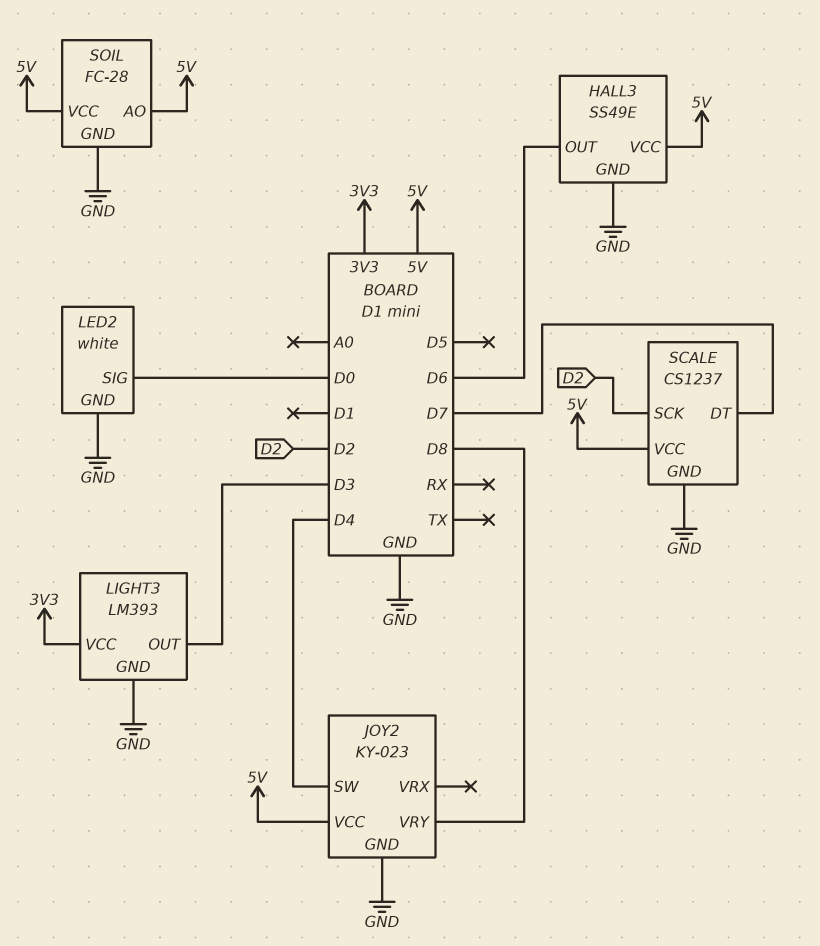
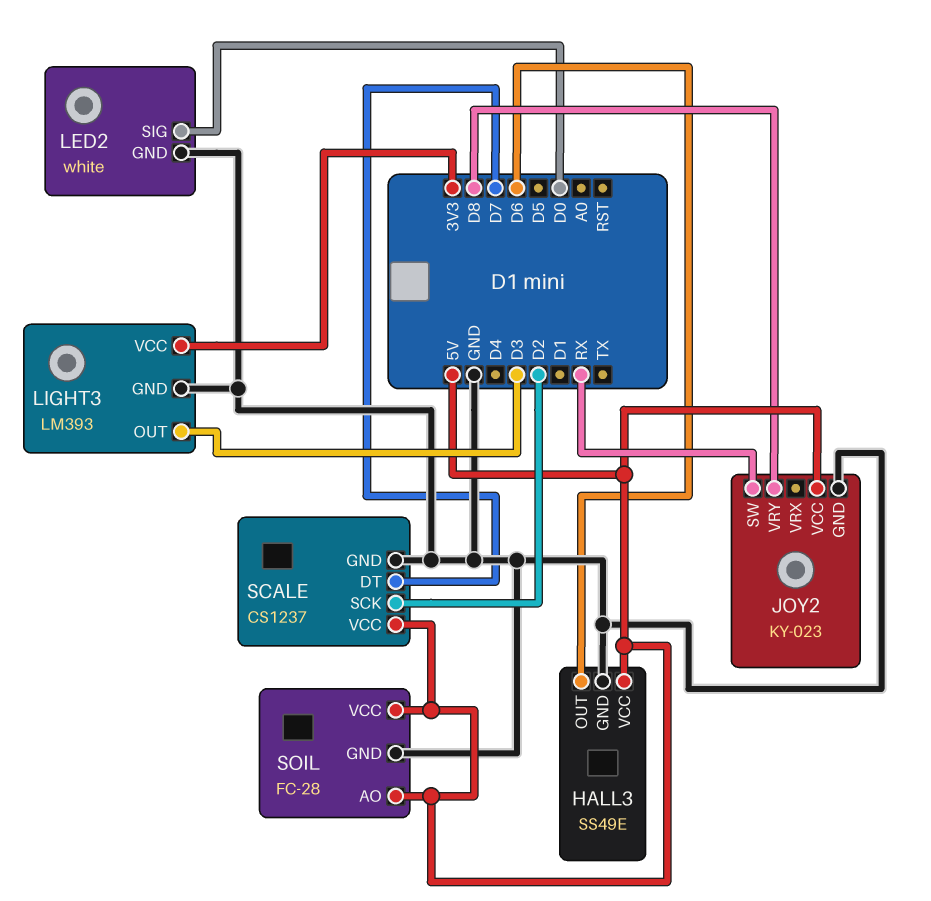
JOY2 pin SW: D4 -> RX

